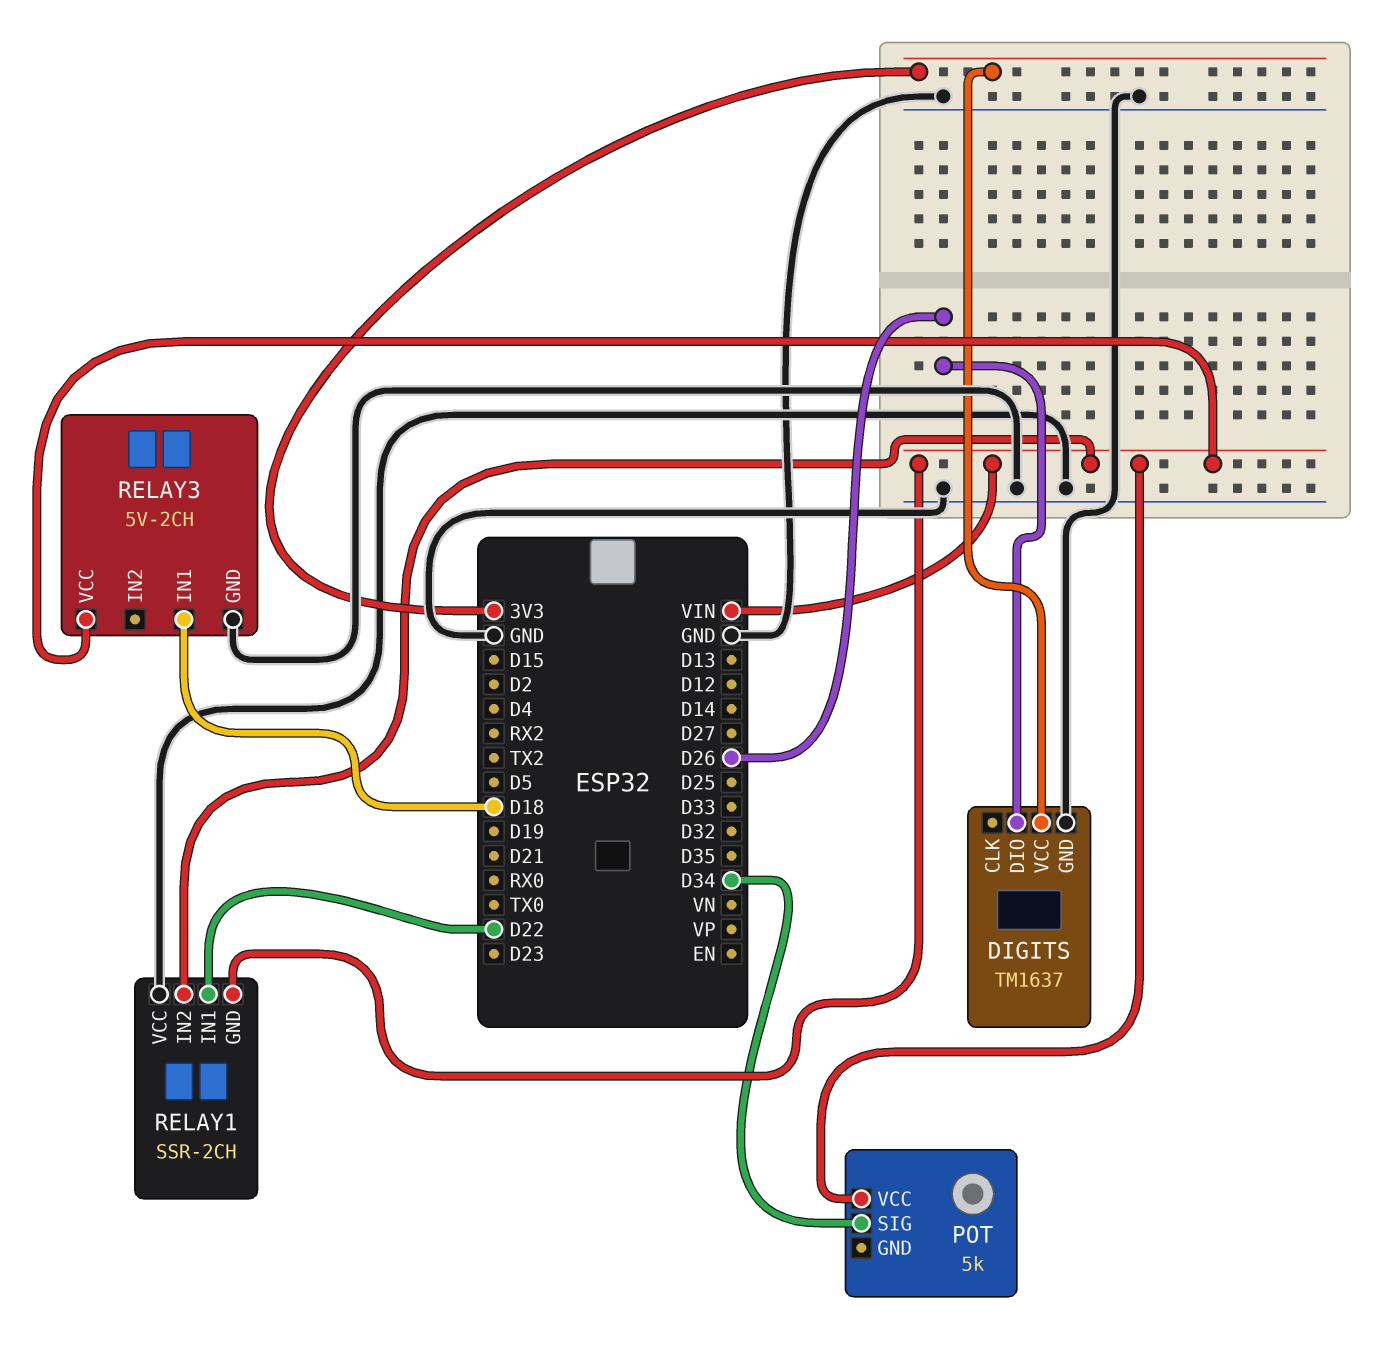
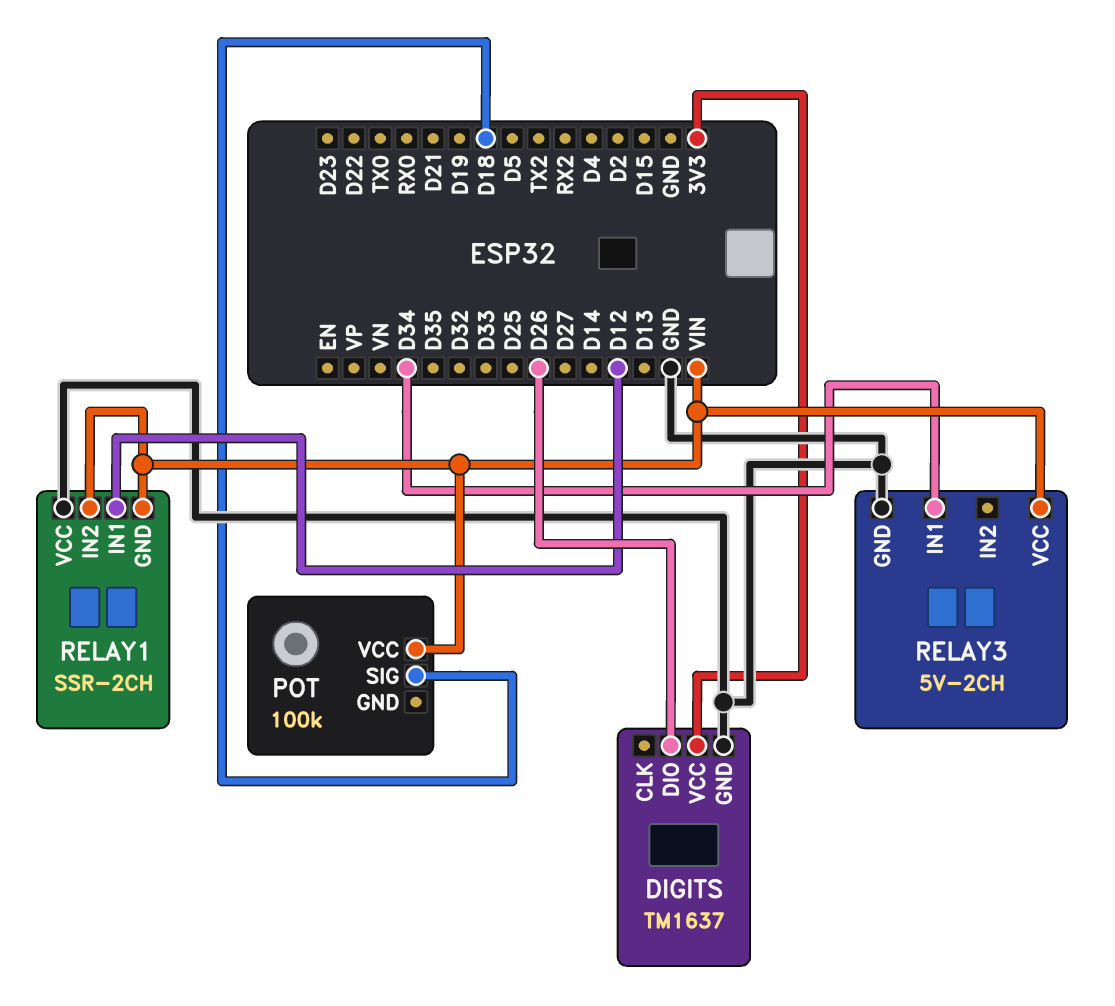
POT: 5k -> 100k
POT pin SIG: D34 -> D18
RELAY1 pin IN1: D22 -> D12
RELAY3 pin IN1: D18 -> D34

